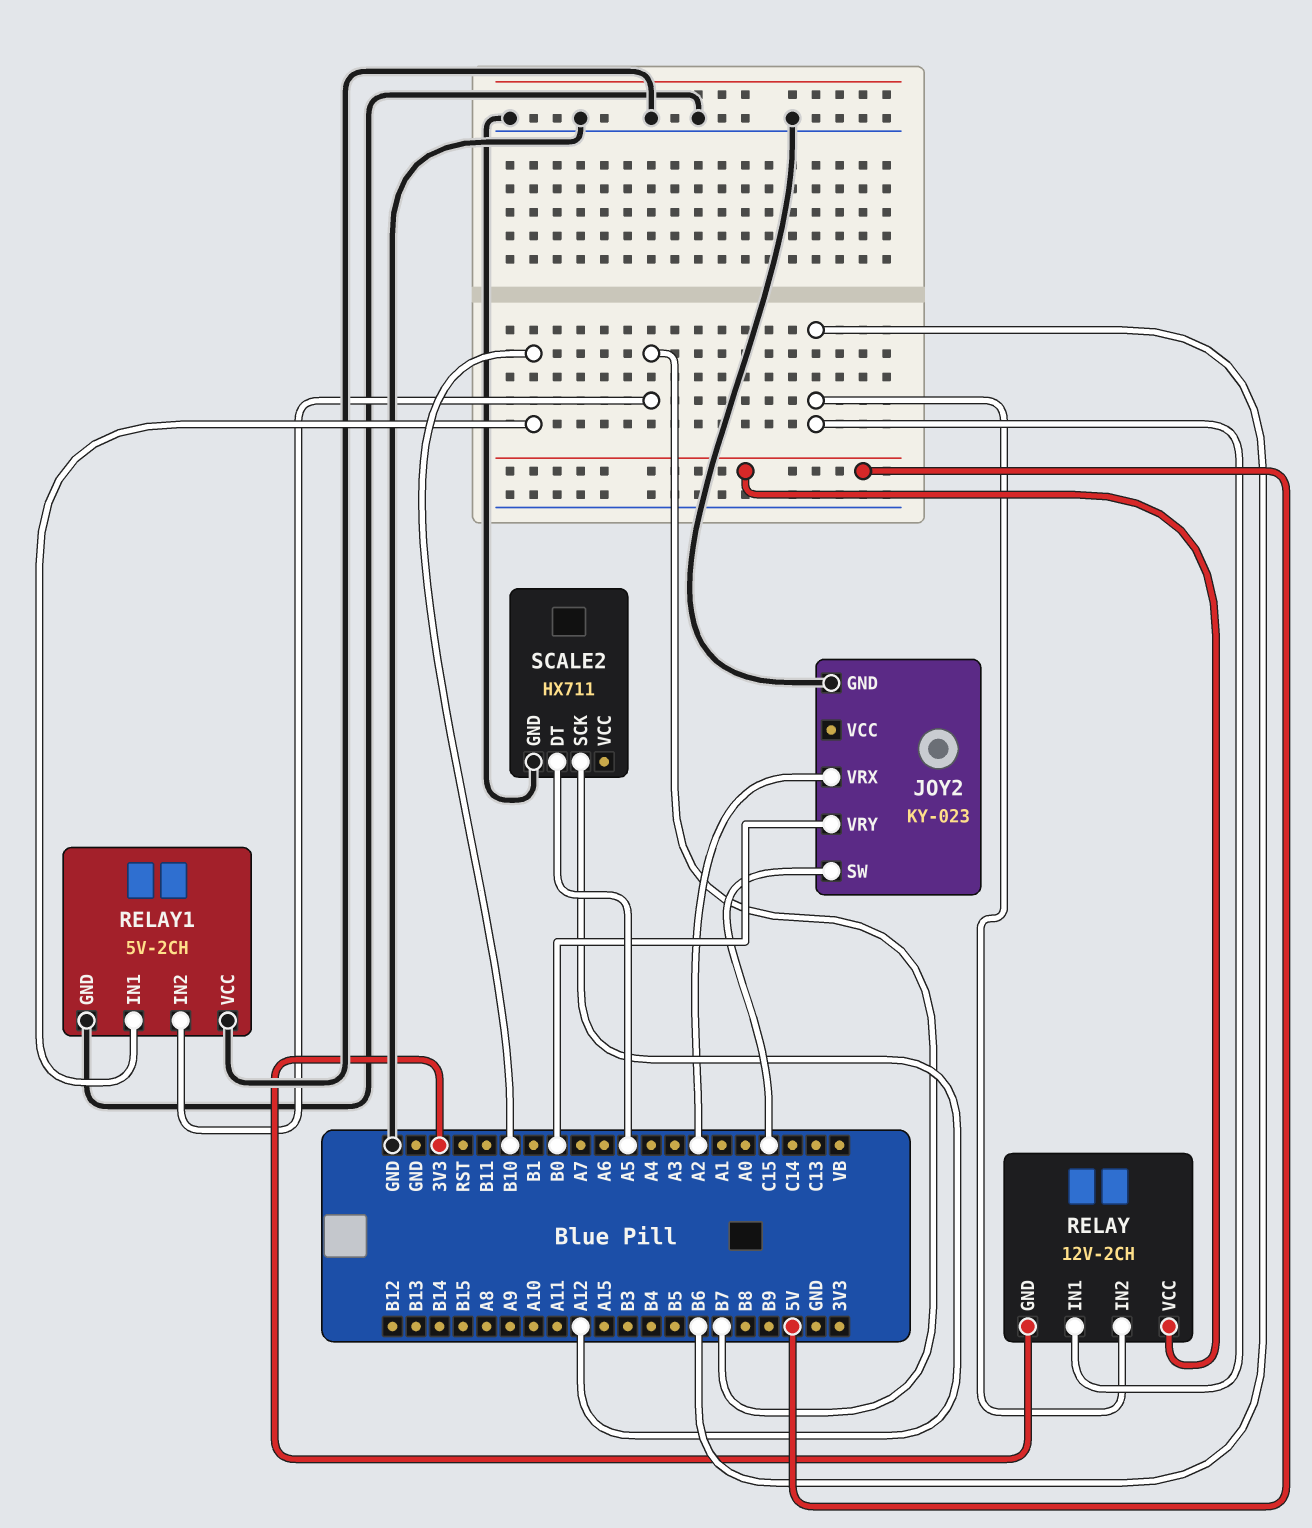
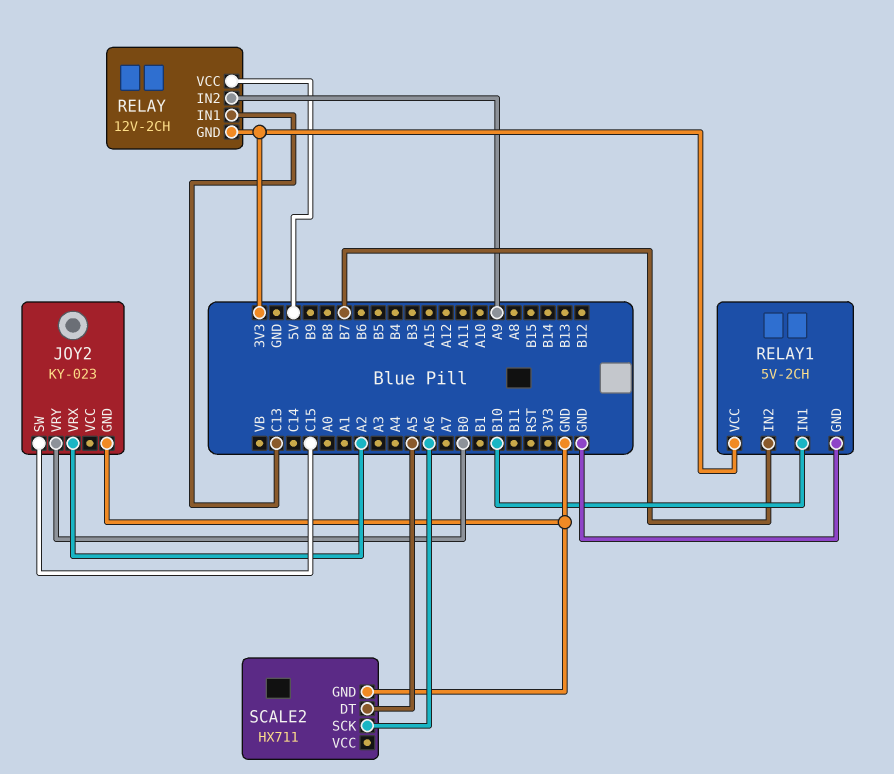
RELAY pin IN1: B6 -> C13
RELAY pin IN2: B6 -> A9
RELAY1 pin VCC: GND -> 3V3
SCALE2 pin SCK: A12 -> A6

